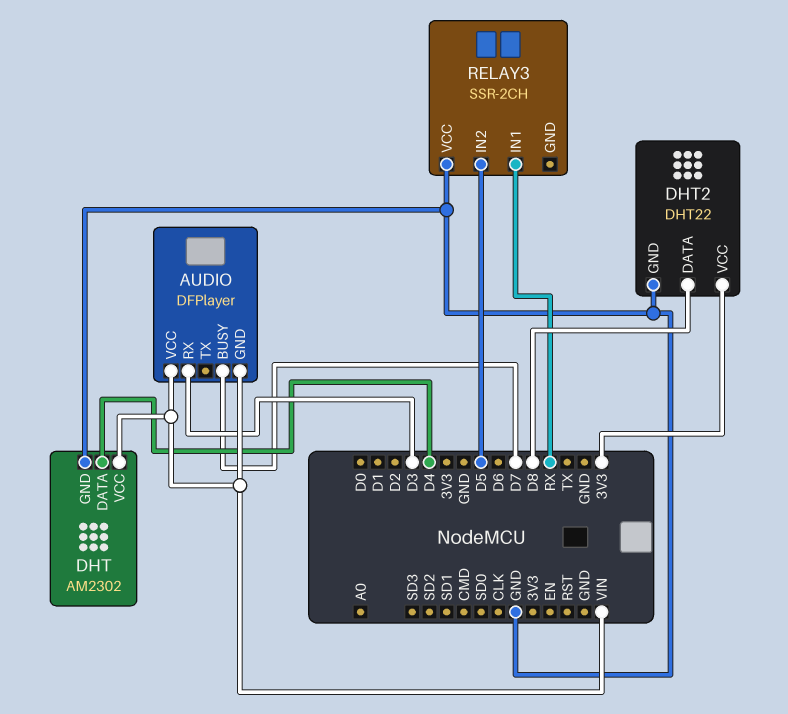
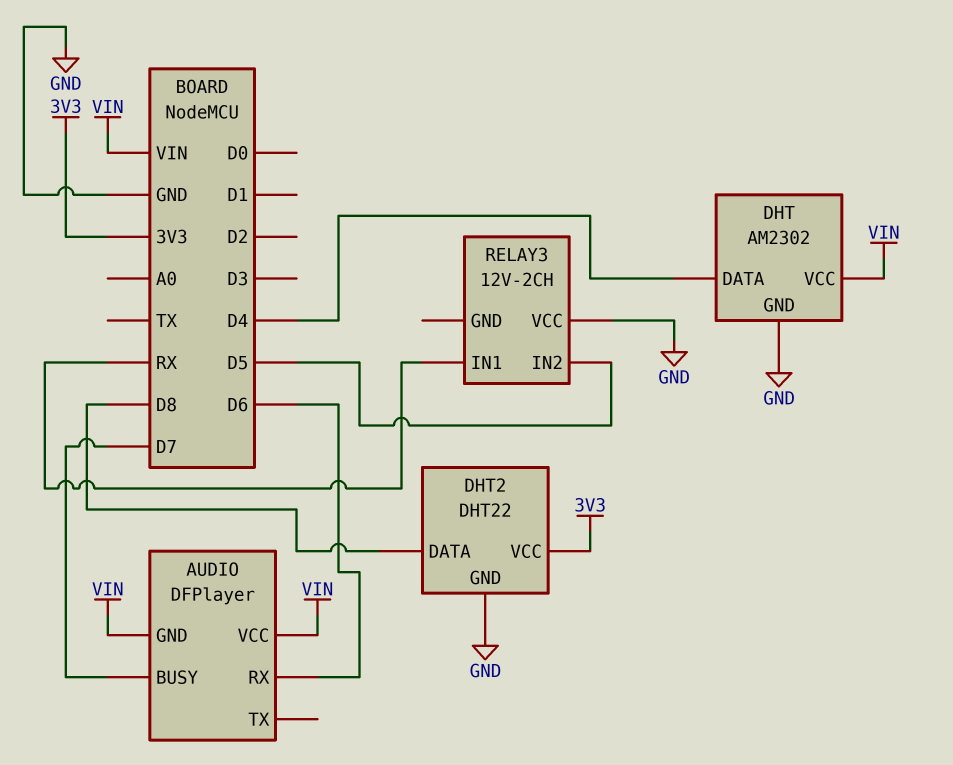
AUDIO pin RX: D3 -> D6
RELAY3: SSR-2CH -> 12V-2CH

